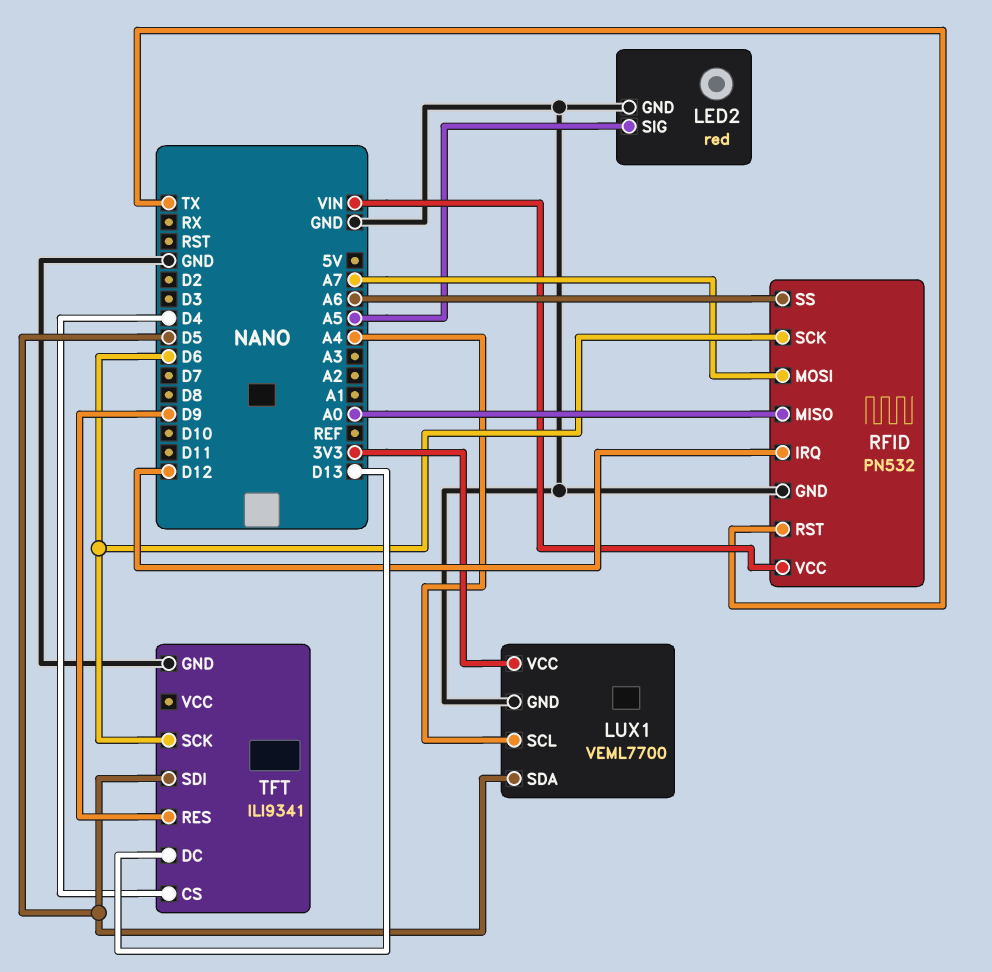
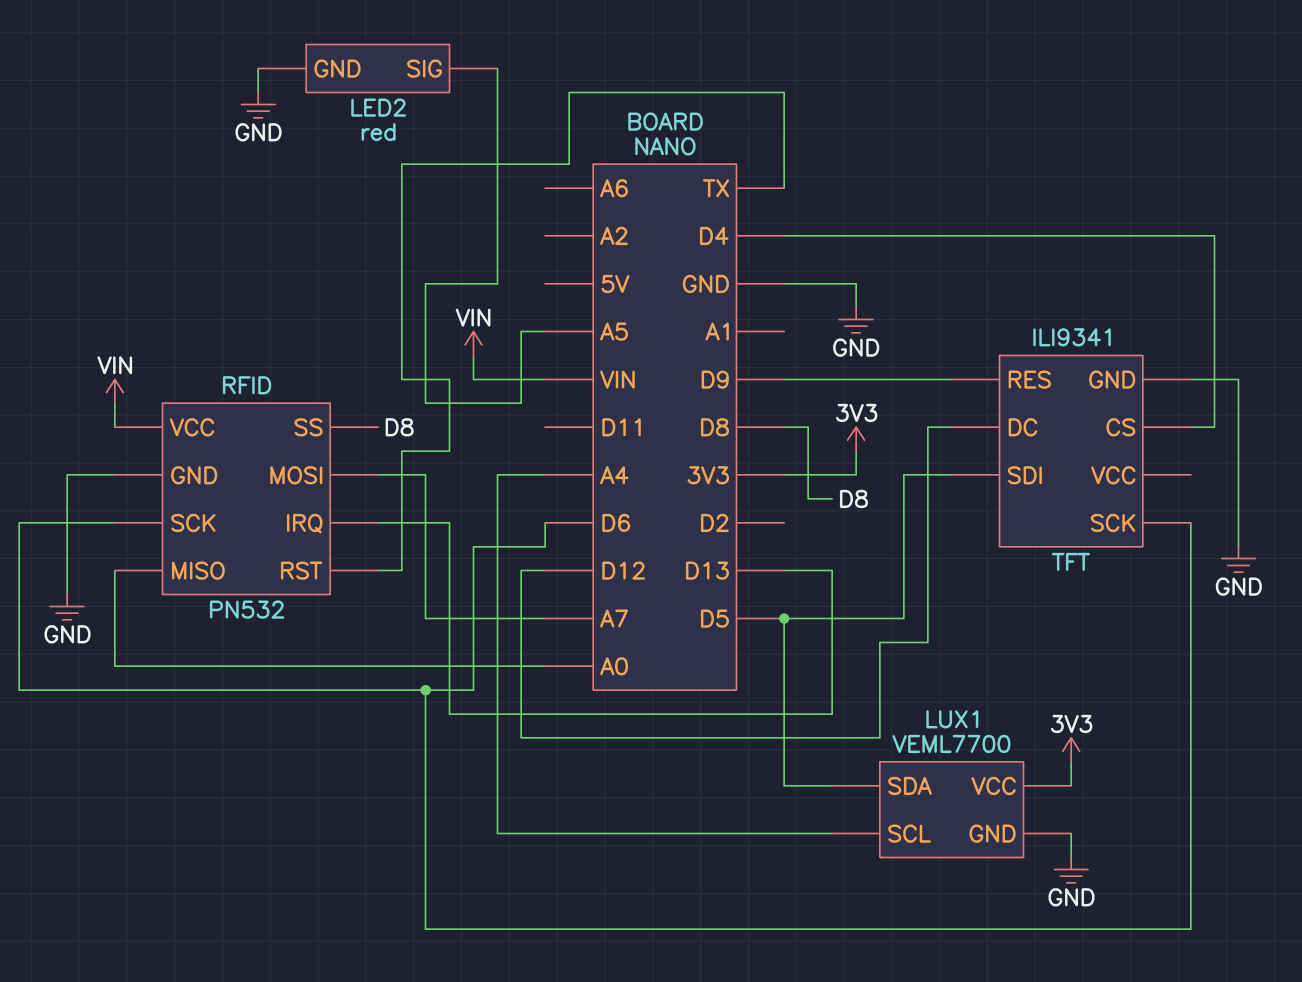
RFID pin IRQ: D12 -> D13
RFID pin SS: A6 -> D8
TFT pin DC: D13 -> D12

